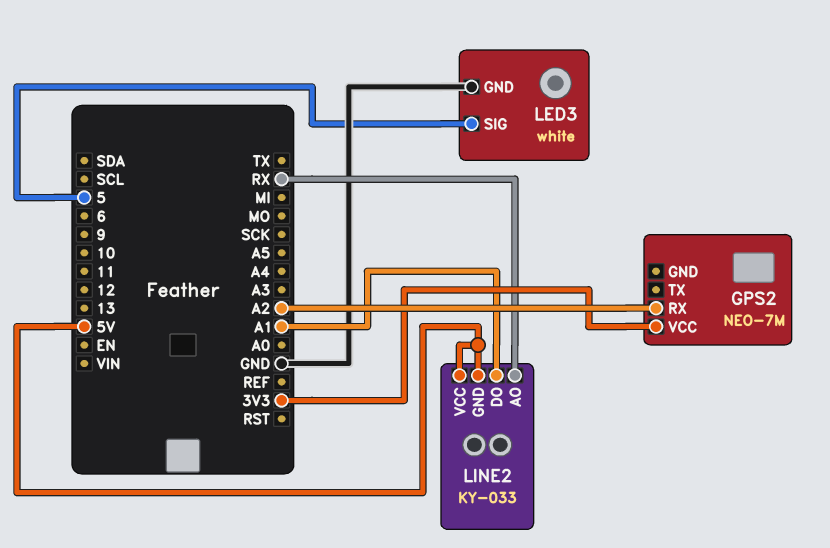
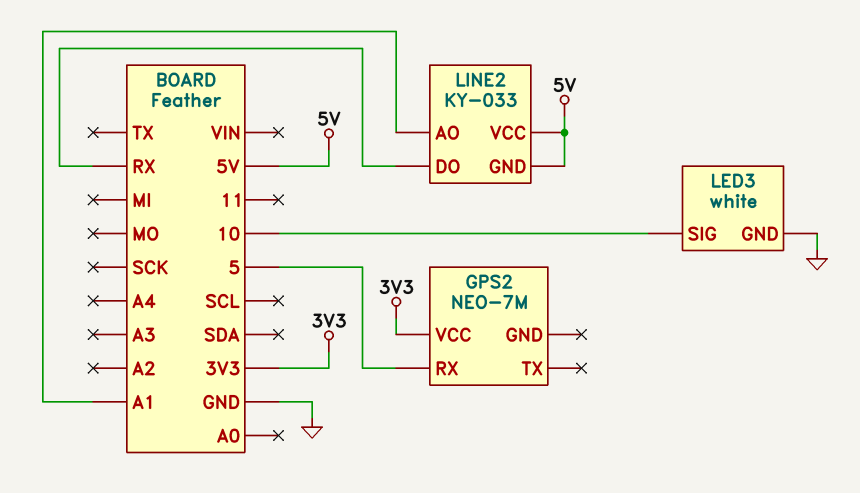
GPS2 pin RX: A2 -> 5
LED3 pin SIG: 5 -> 10
LINE2 pin AO: RX -> A1
LINE2 pin DO: A1 -> RX

